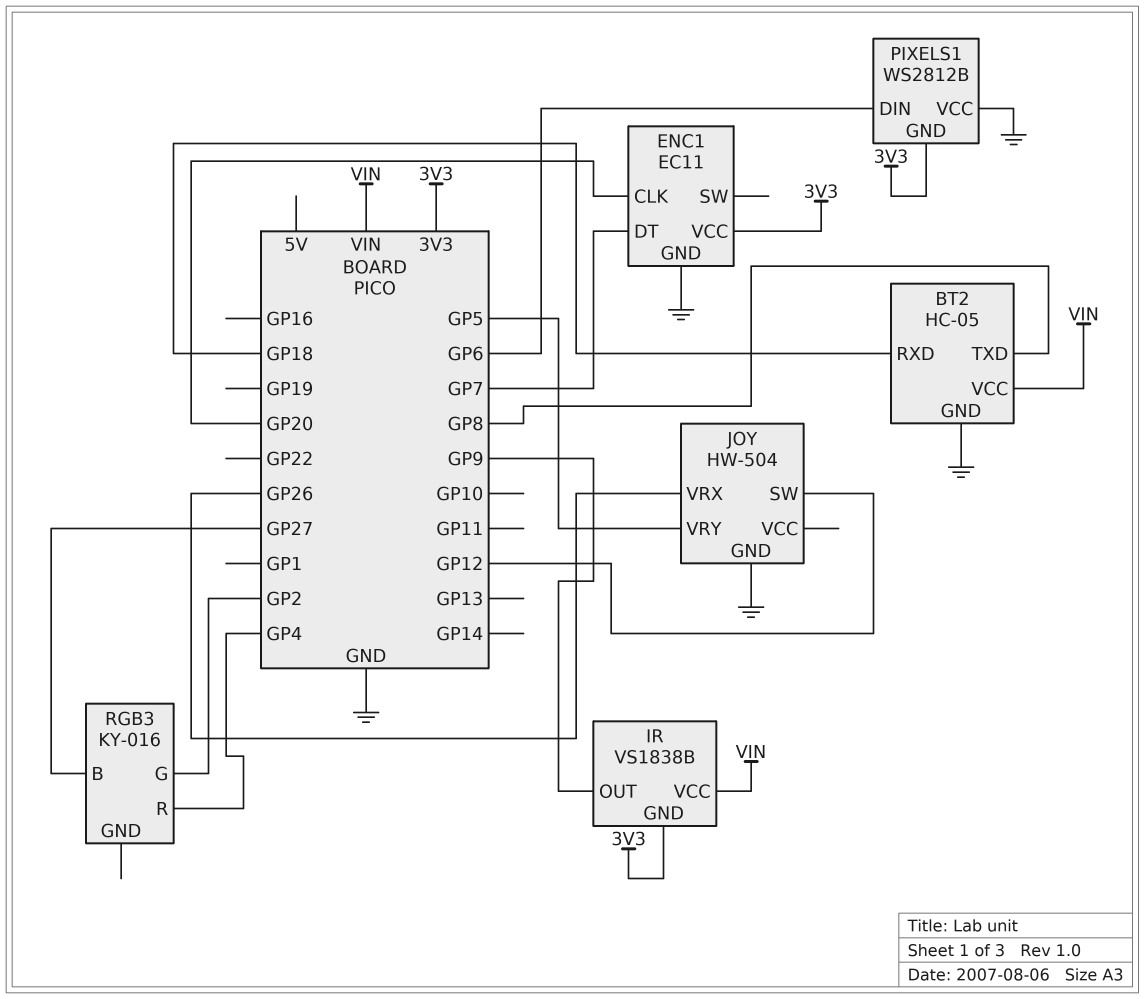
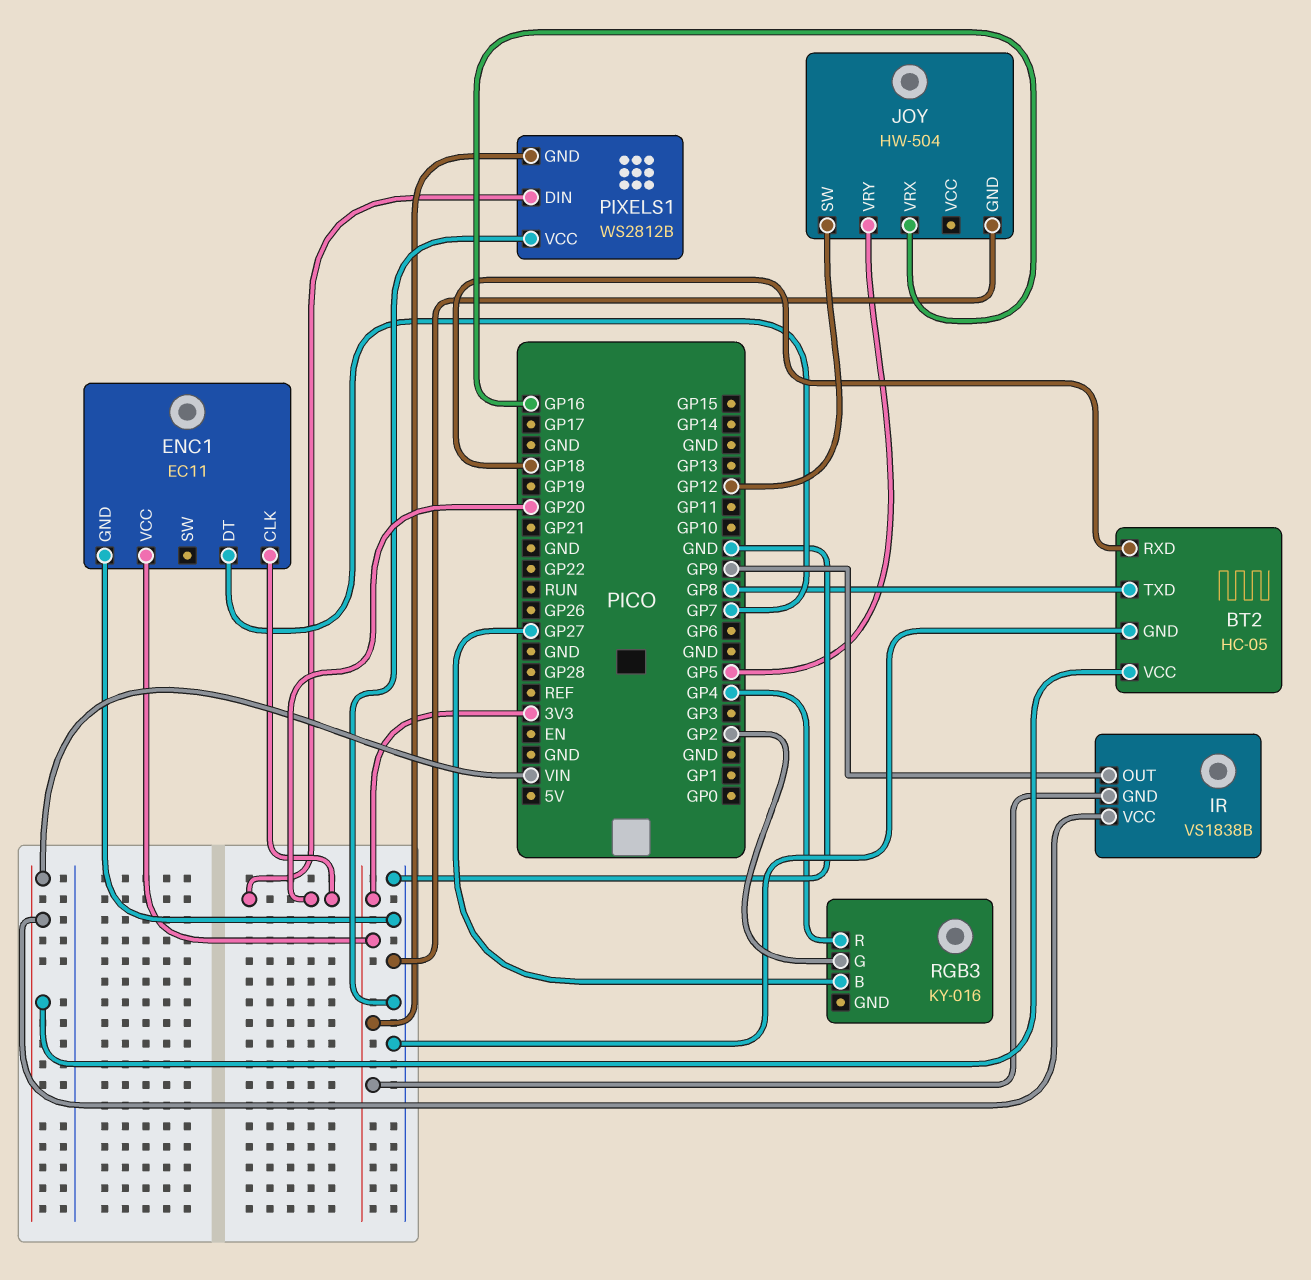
JOY pin VRX: GP26 -> GP16
PIXELS1 pin DIN: GP6 -> GP20

